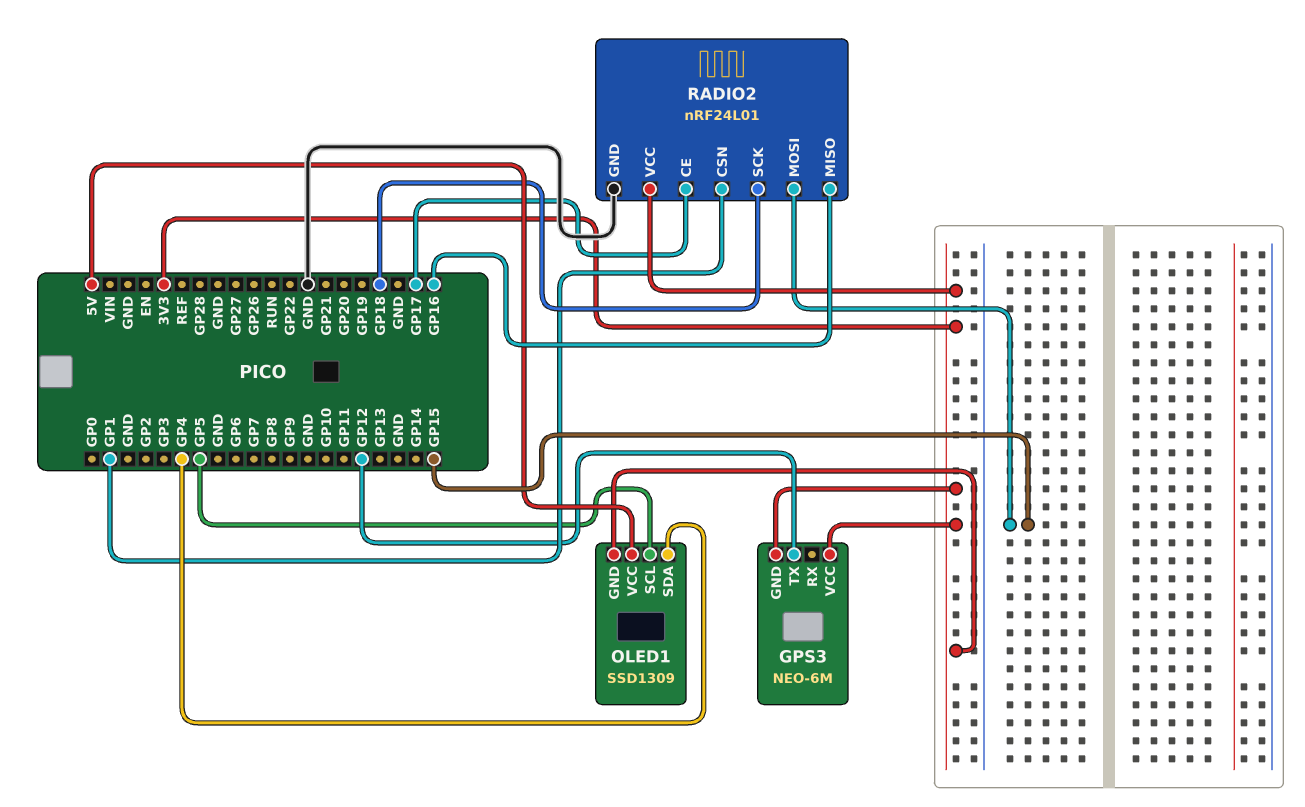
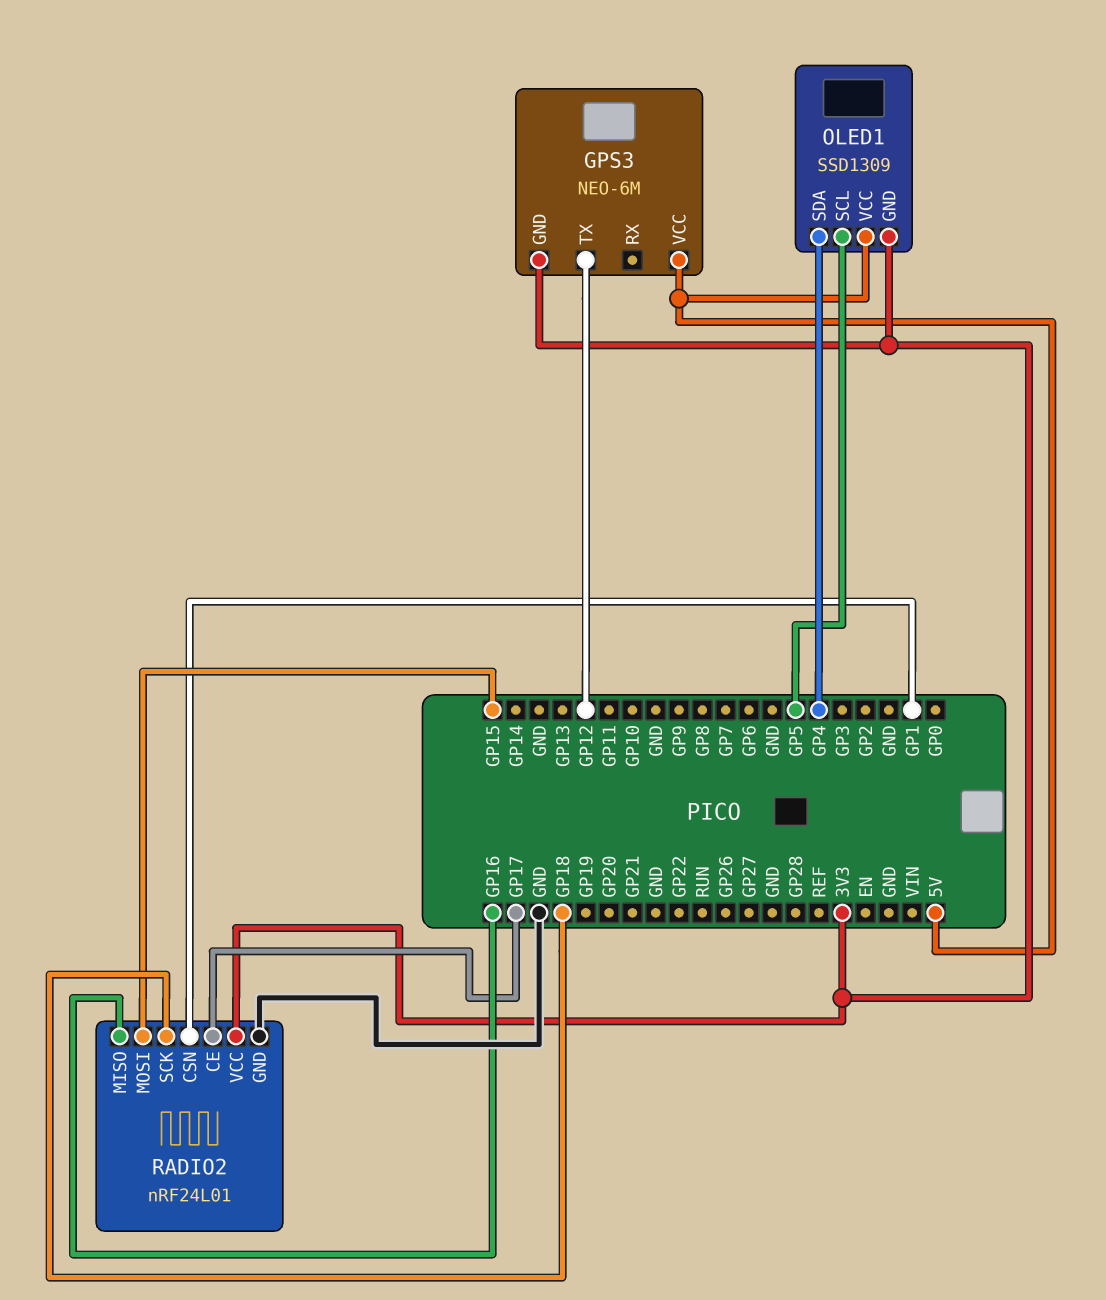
GPS3 pin VCC: 3V3 -> 5V

